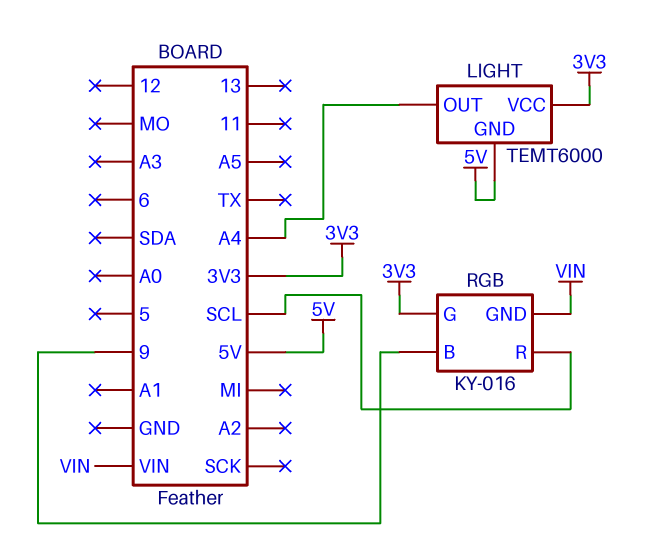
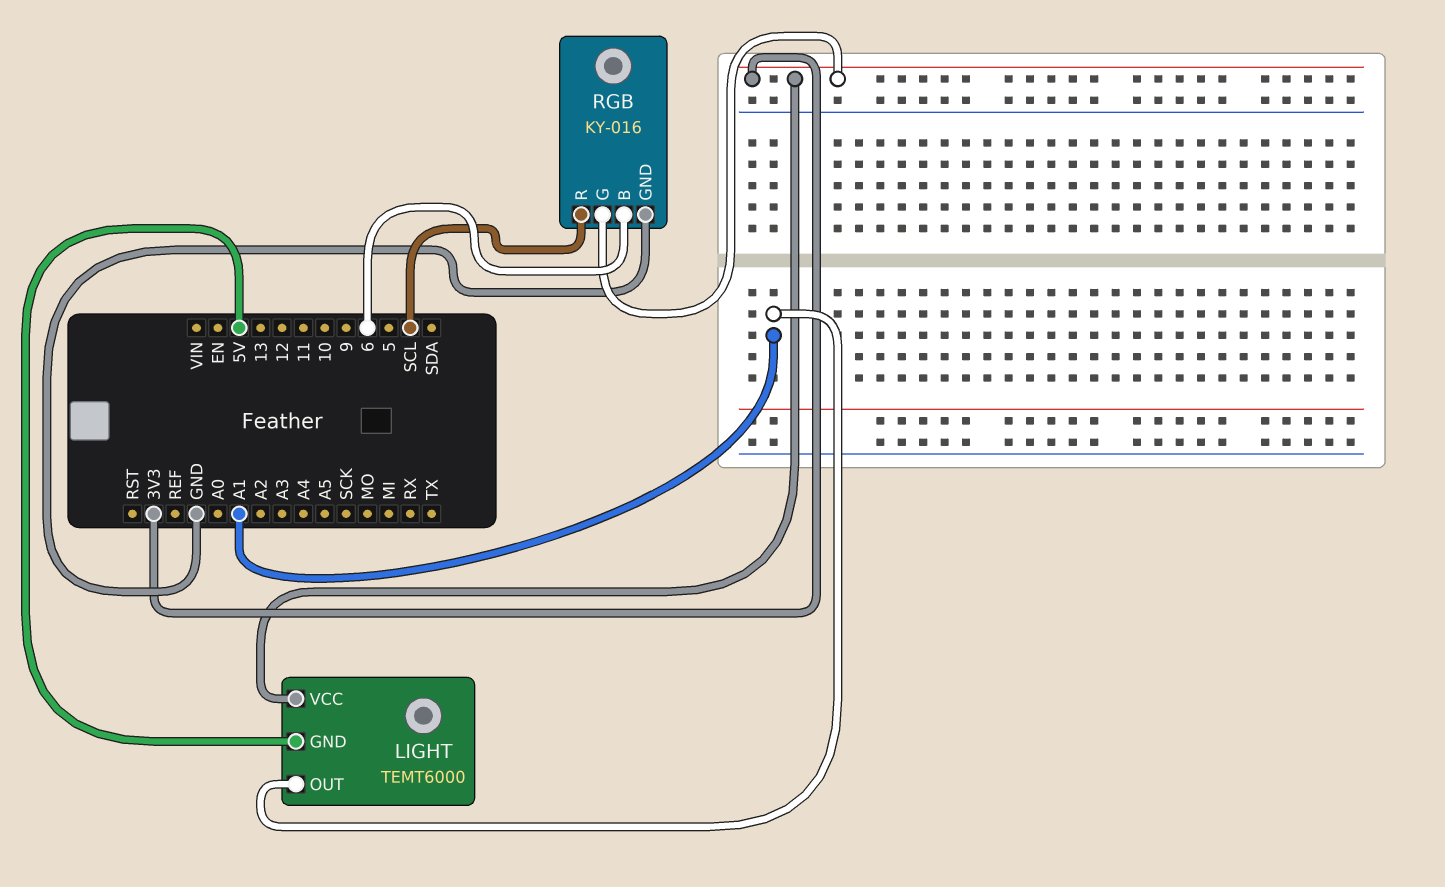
LIGHT pin OUT: A4 -> A1
RGB pin B: 9 -> 6
RGB pin GND: VIN -> GND

